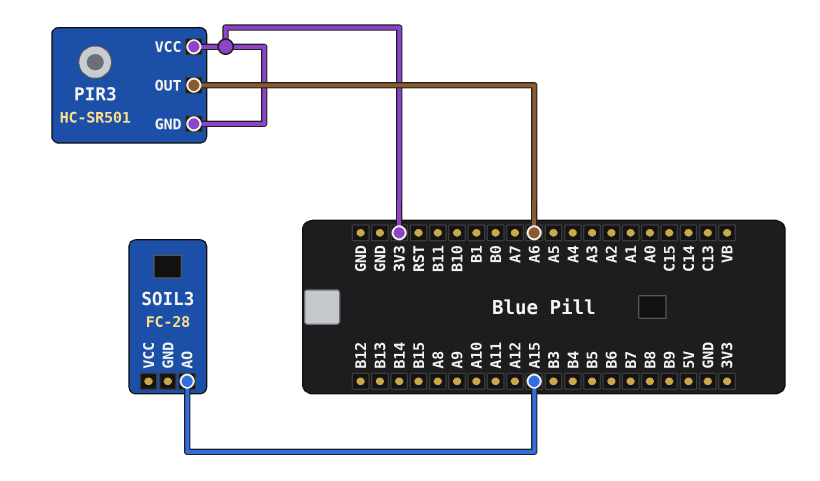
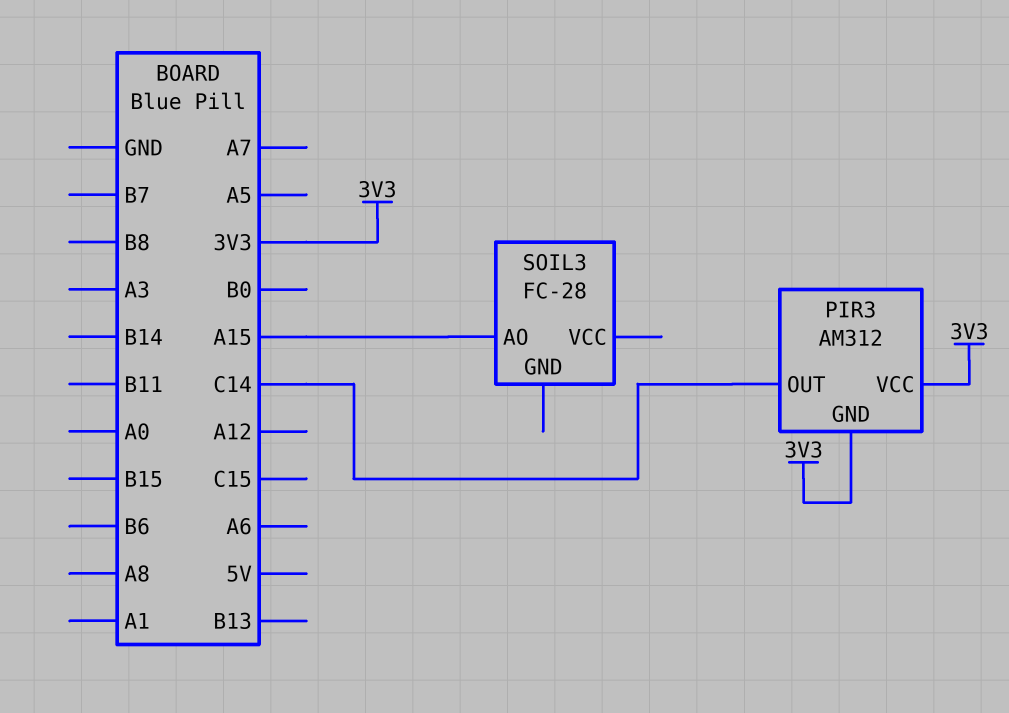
PIR3: HC-SR501 -> AM312
PIR3 pin OUT: A6 -> C14

